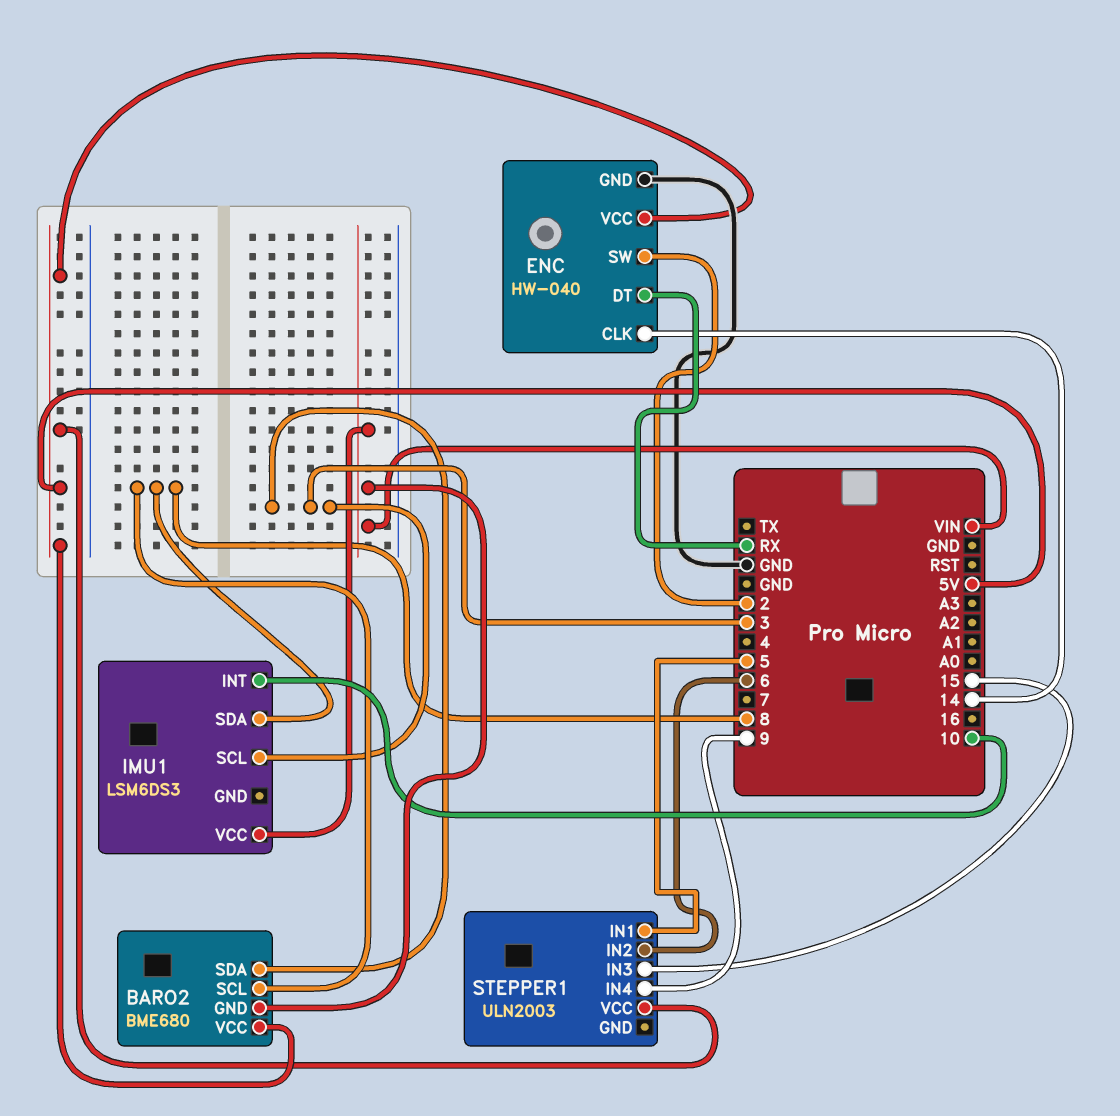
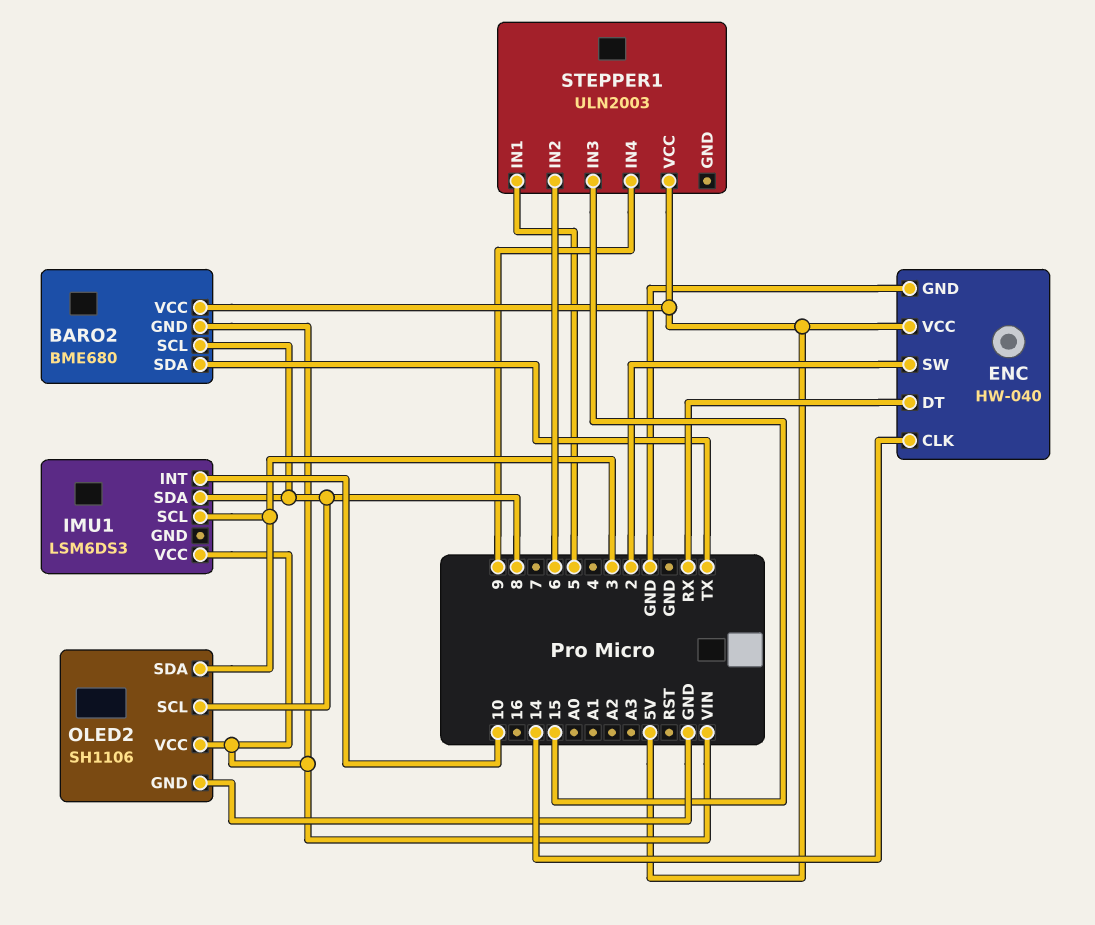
BARO2 pin SDA: 3 -> TX
OLED2: none -> SH1106
OLED2 pin GND: none -> GND
OLED2 pin SCL: none -> 8
OLED2 pin SDA: none -> 3
OLED2 pin VCC: none -> VIN

